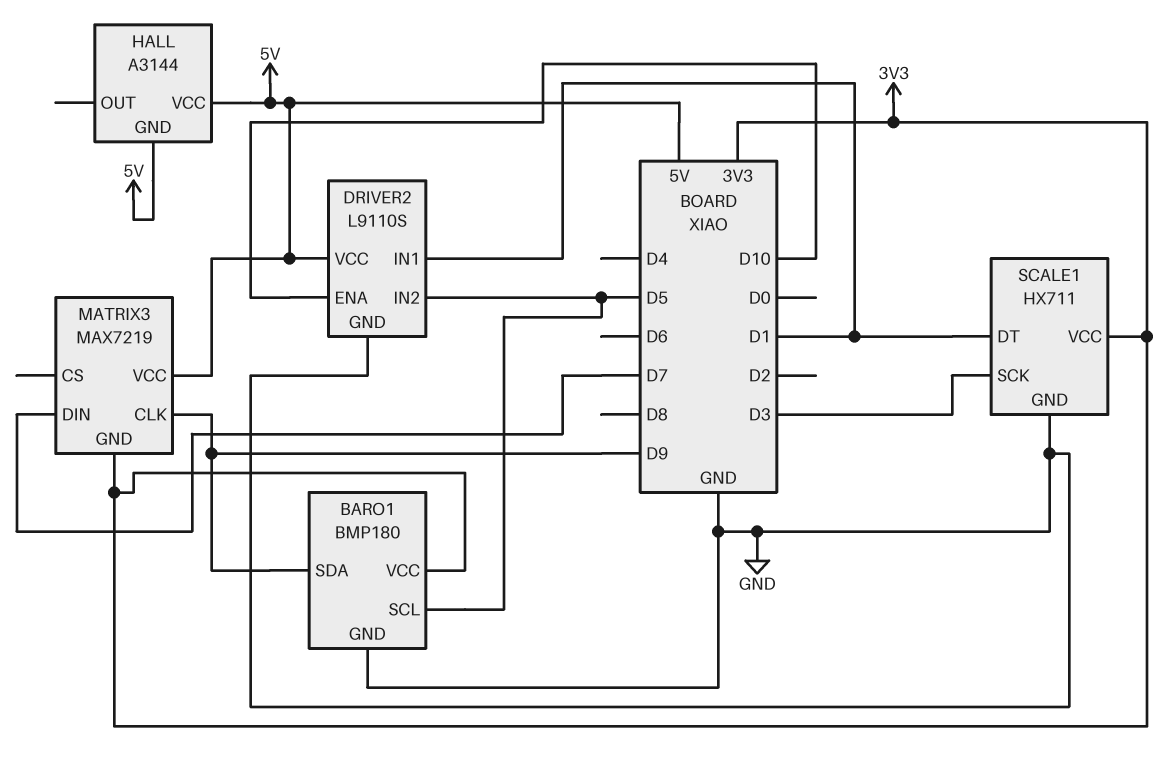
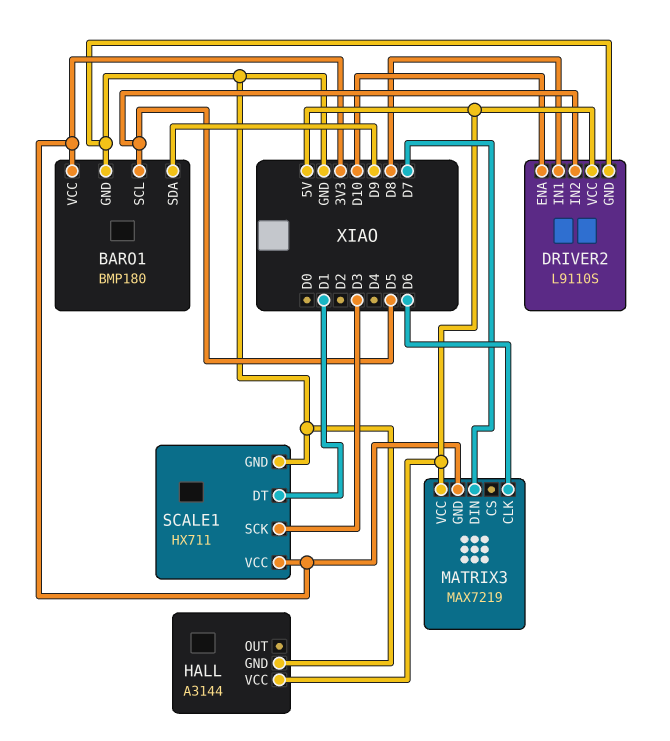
DRIVER2 pin IN1: D1 -> D8
HALL pin GND: 5V -> GND
MATRIX3 pin CLK: D9 -> D6

